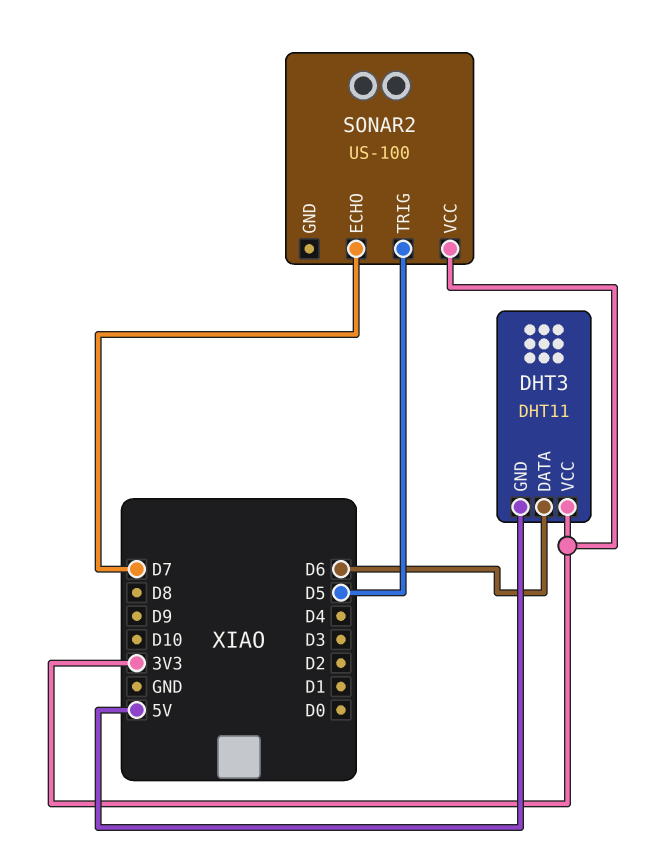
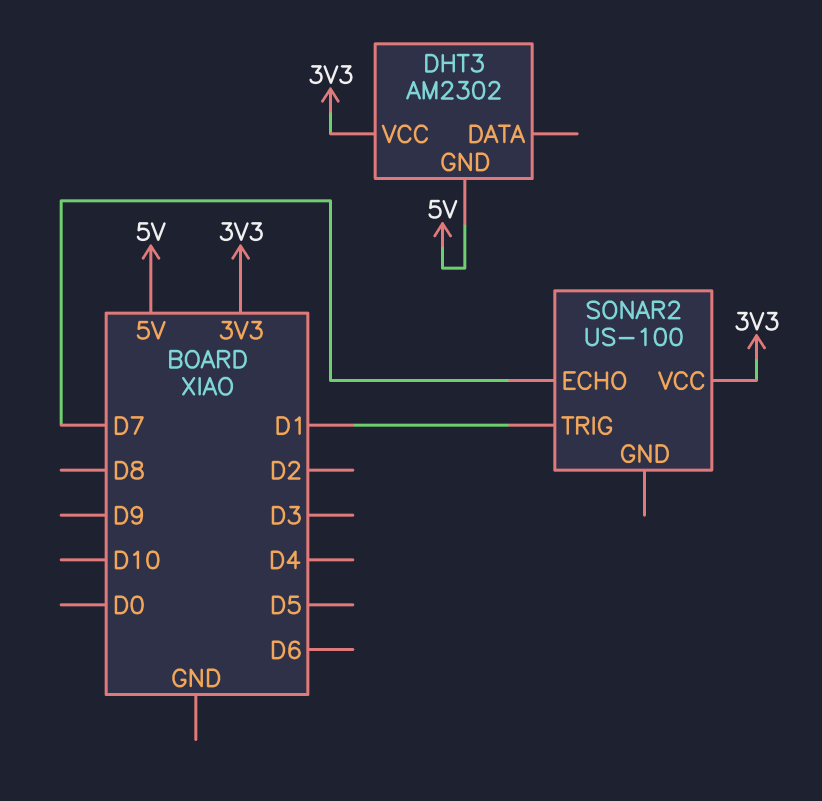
DHT3: DHT11 -> AM2302
DHT3 pin DATA: D6 -> none
SONAR2 pin TRIG: D5 -> D1

